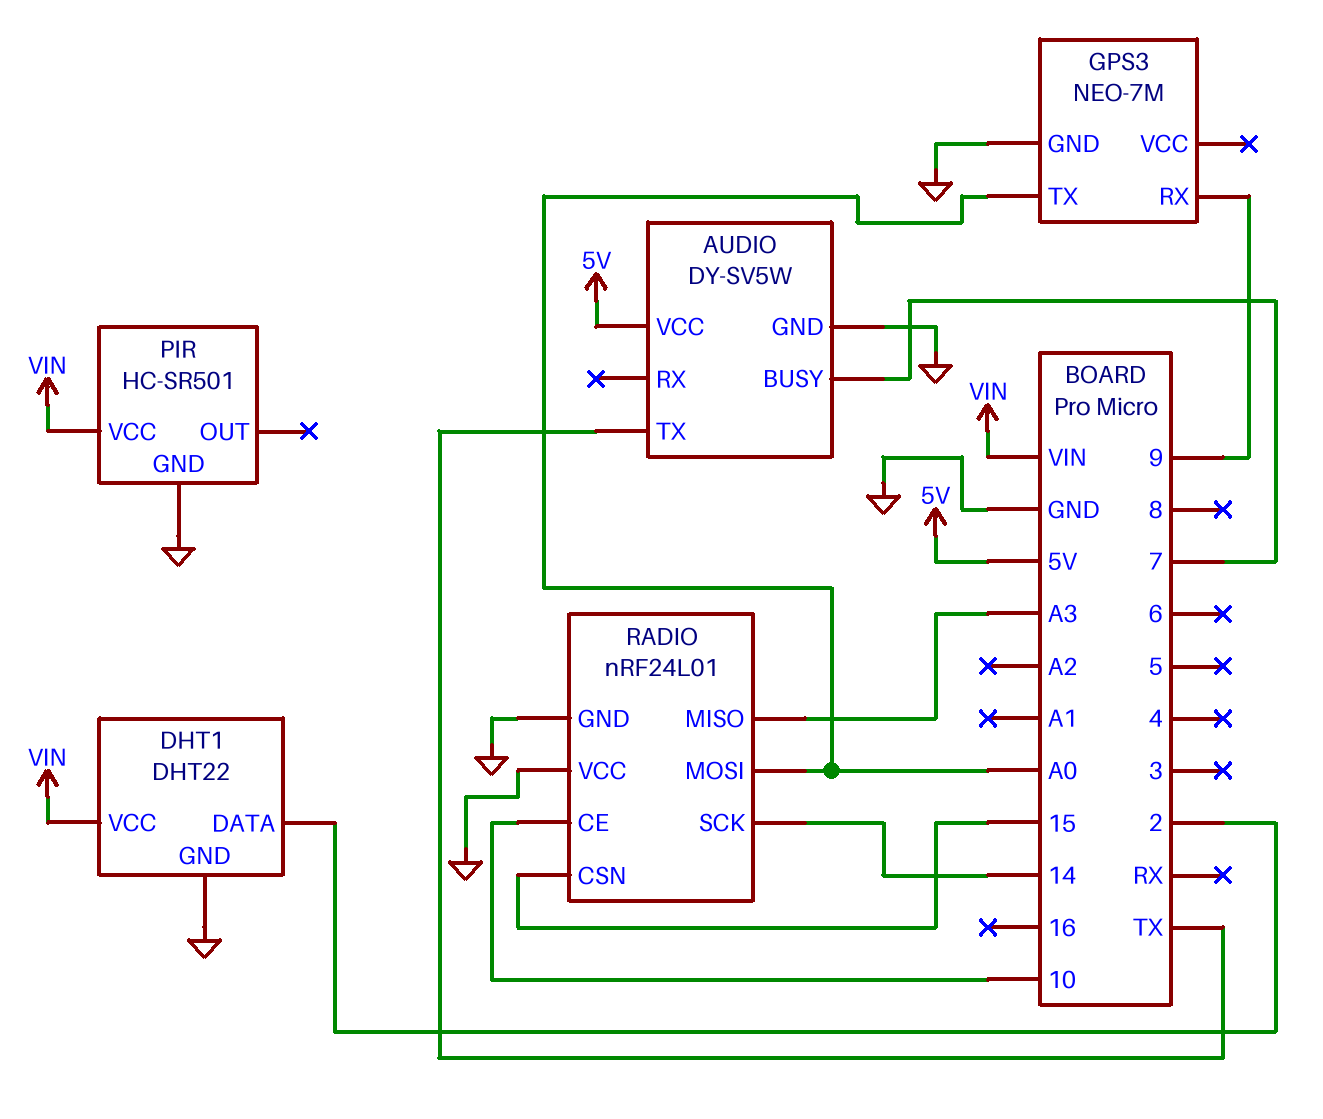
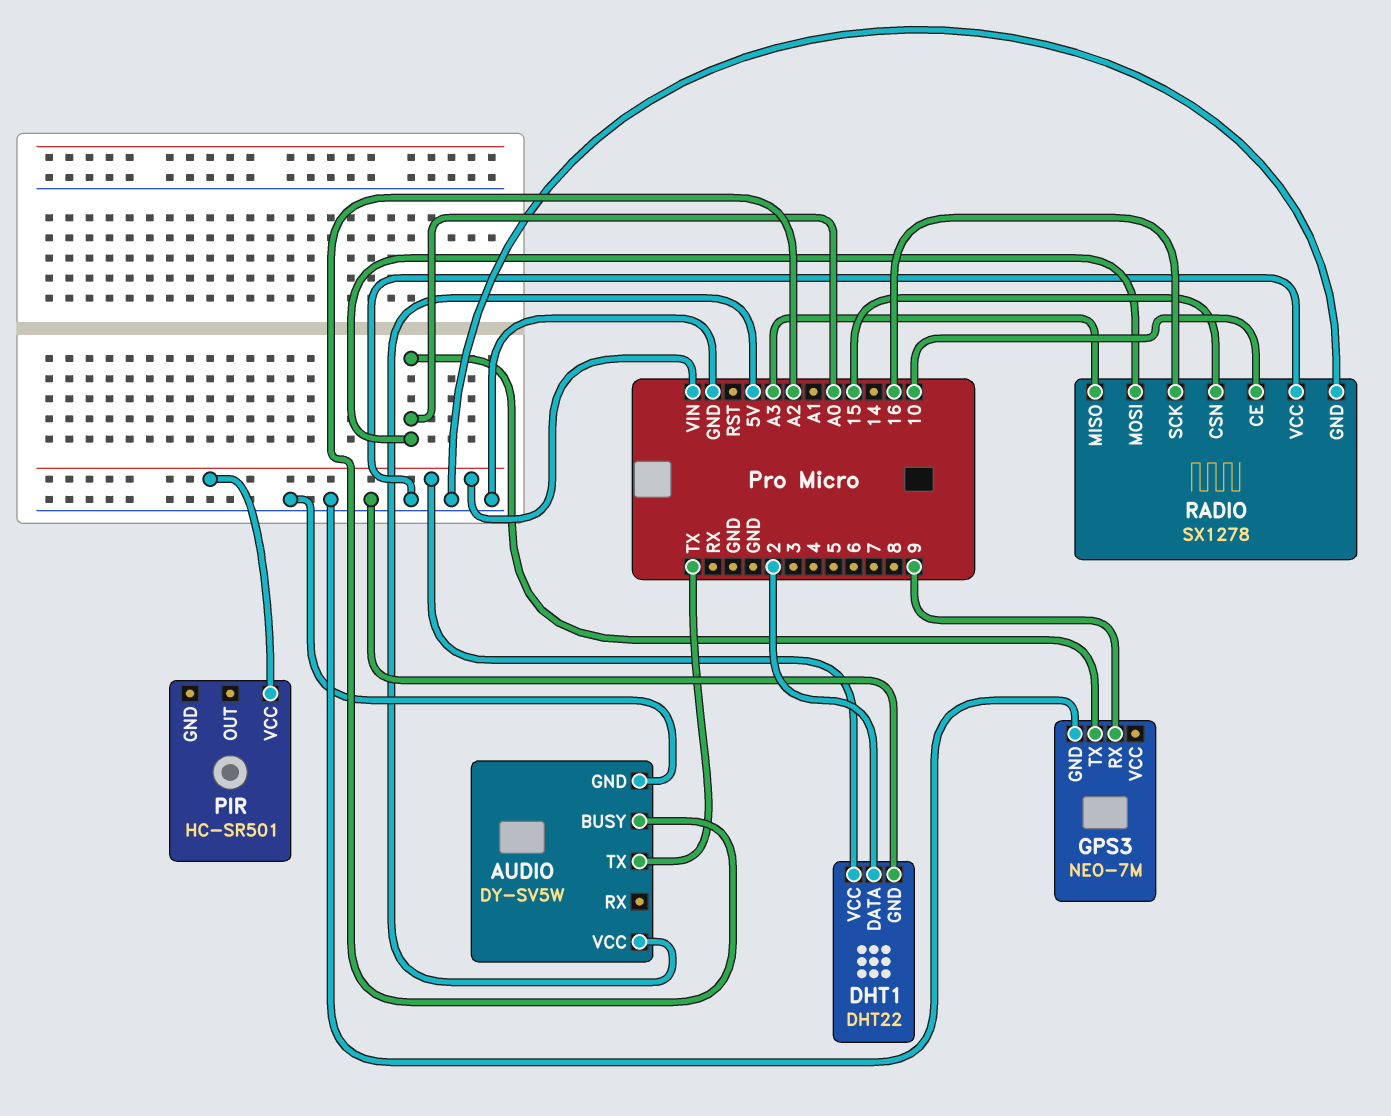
AUDIO pin BUSY: 7 -> A2
PIR pin GND: GND -> none
RADIO: nRF24L01 -> SX1278
RADIO pin SCK: 14 -> 16

